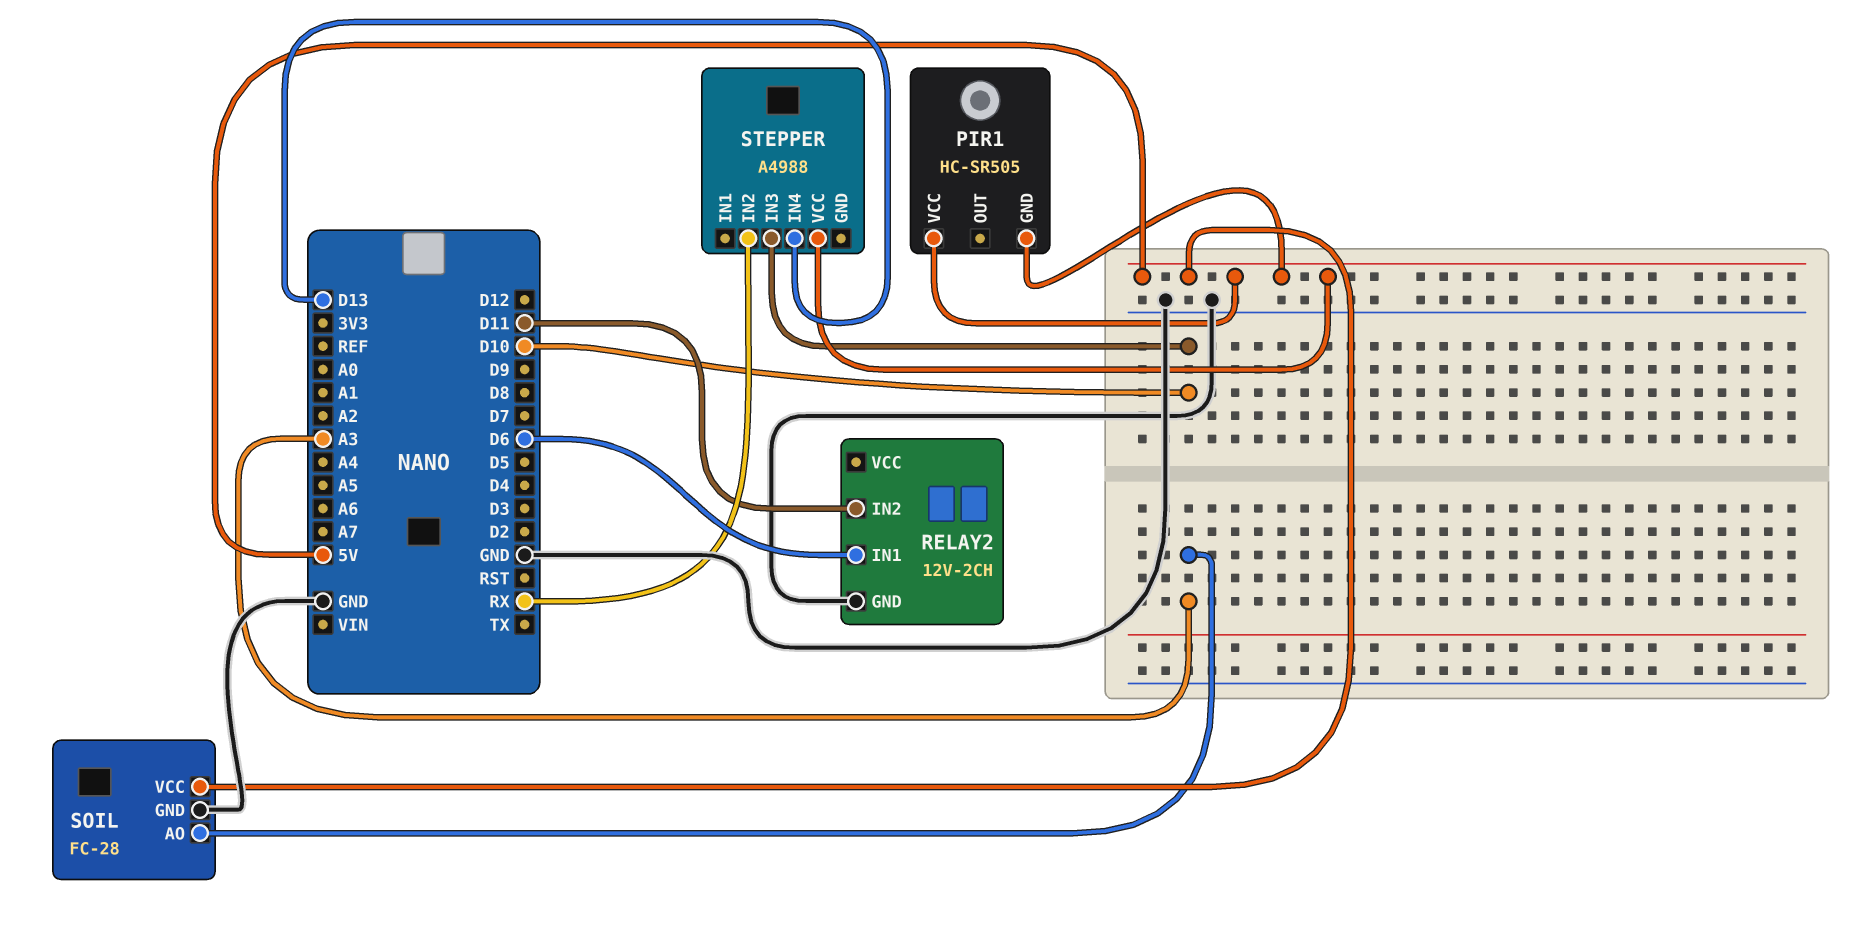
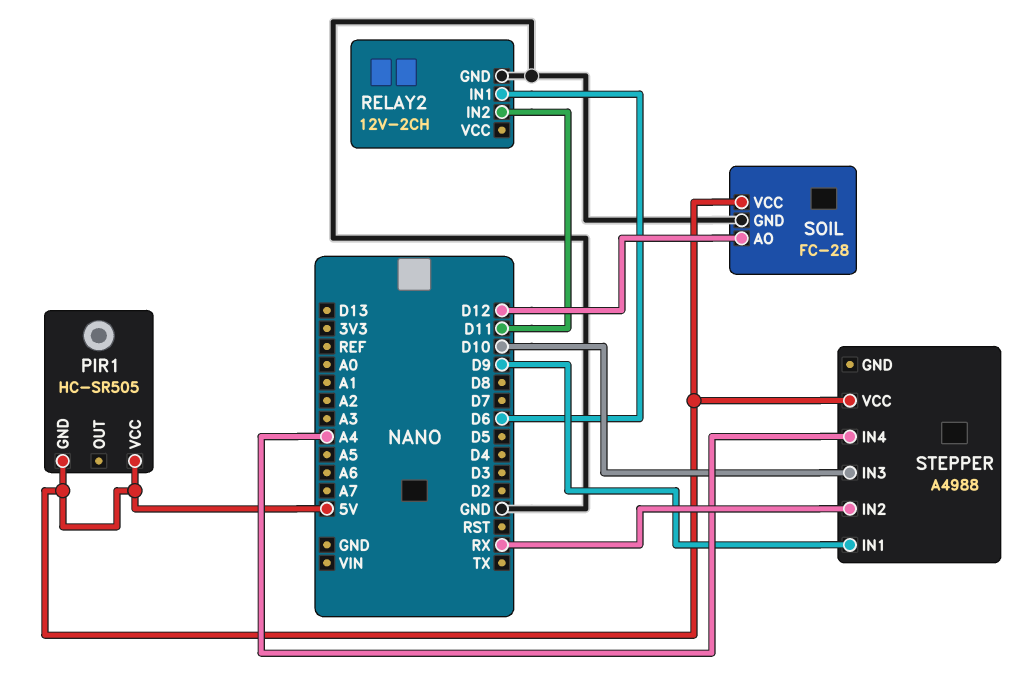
SOIL pin AO: A3 -> D12
STEPPER pin IN1: none -> D9
STEPPER pin IN4: D13 -> A4

